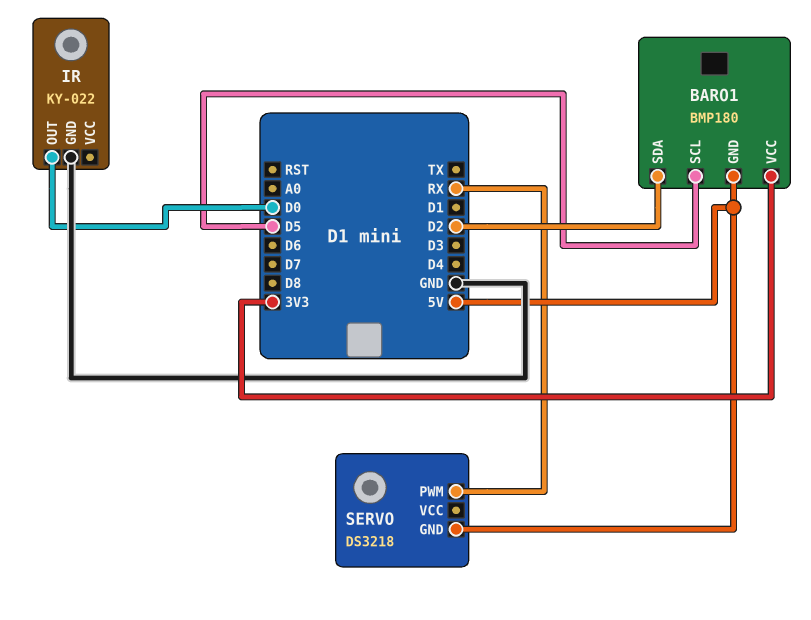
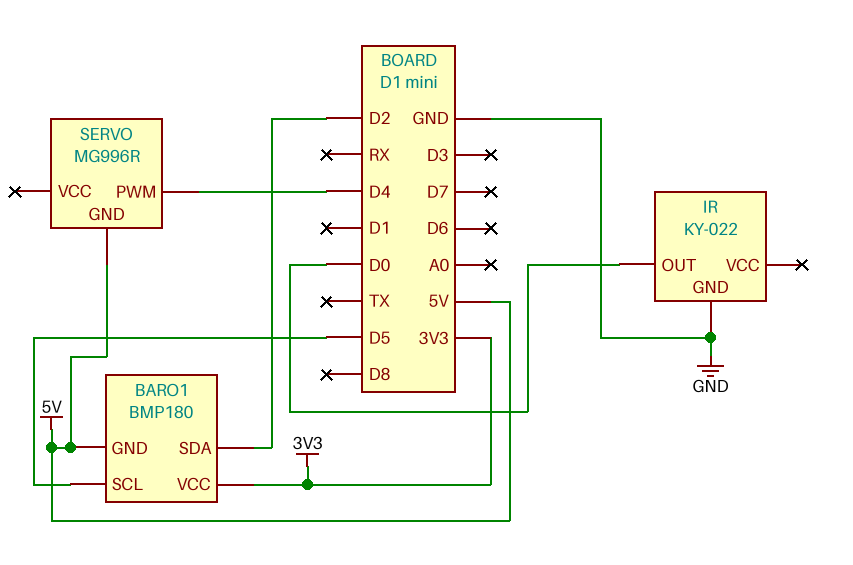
SERVO: DS3218 -> MG996R
SERVO pin PWM: RX -> D4

